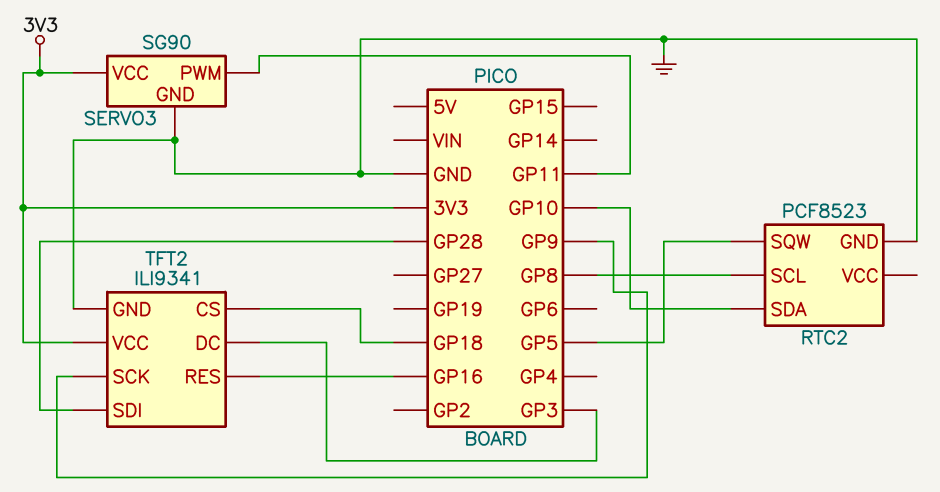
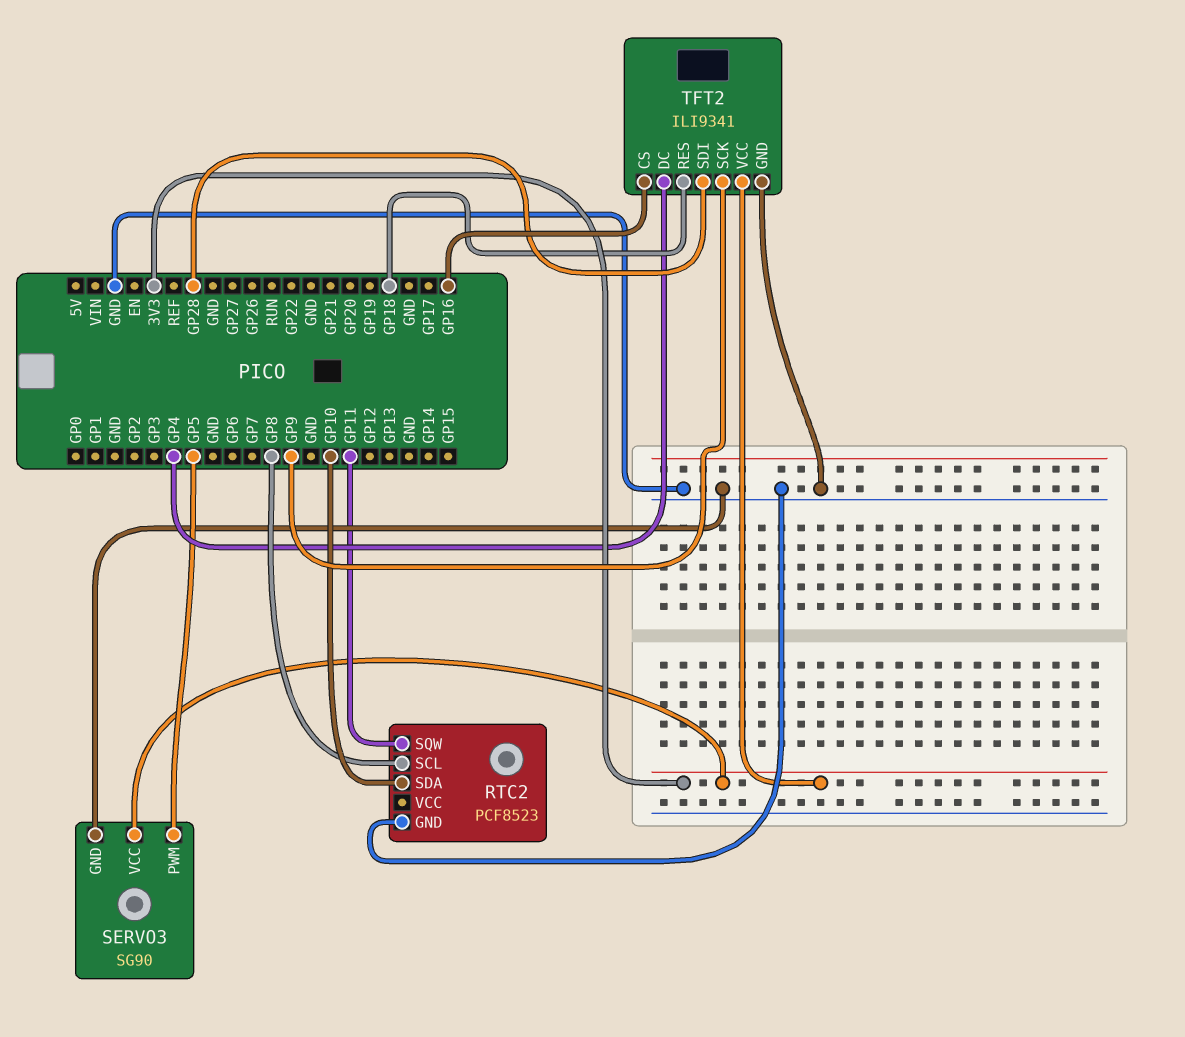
RTC2 pin SQW: GP5 -> GP11
SERVO3 pin PWM: GP11 -> GP5
TFT2 pin CS: GP18 -> GP16
TFT2 pin DC: GP3 -> GP4
TFT2 pin RES: GP16 -> GP18

